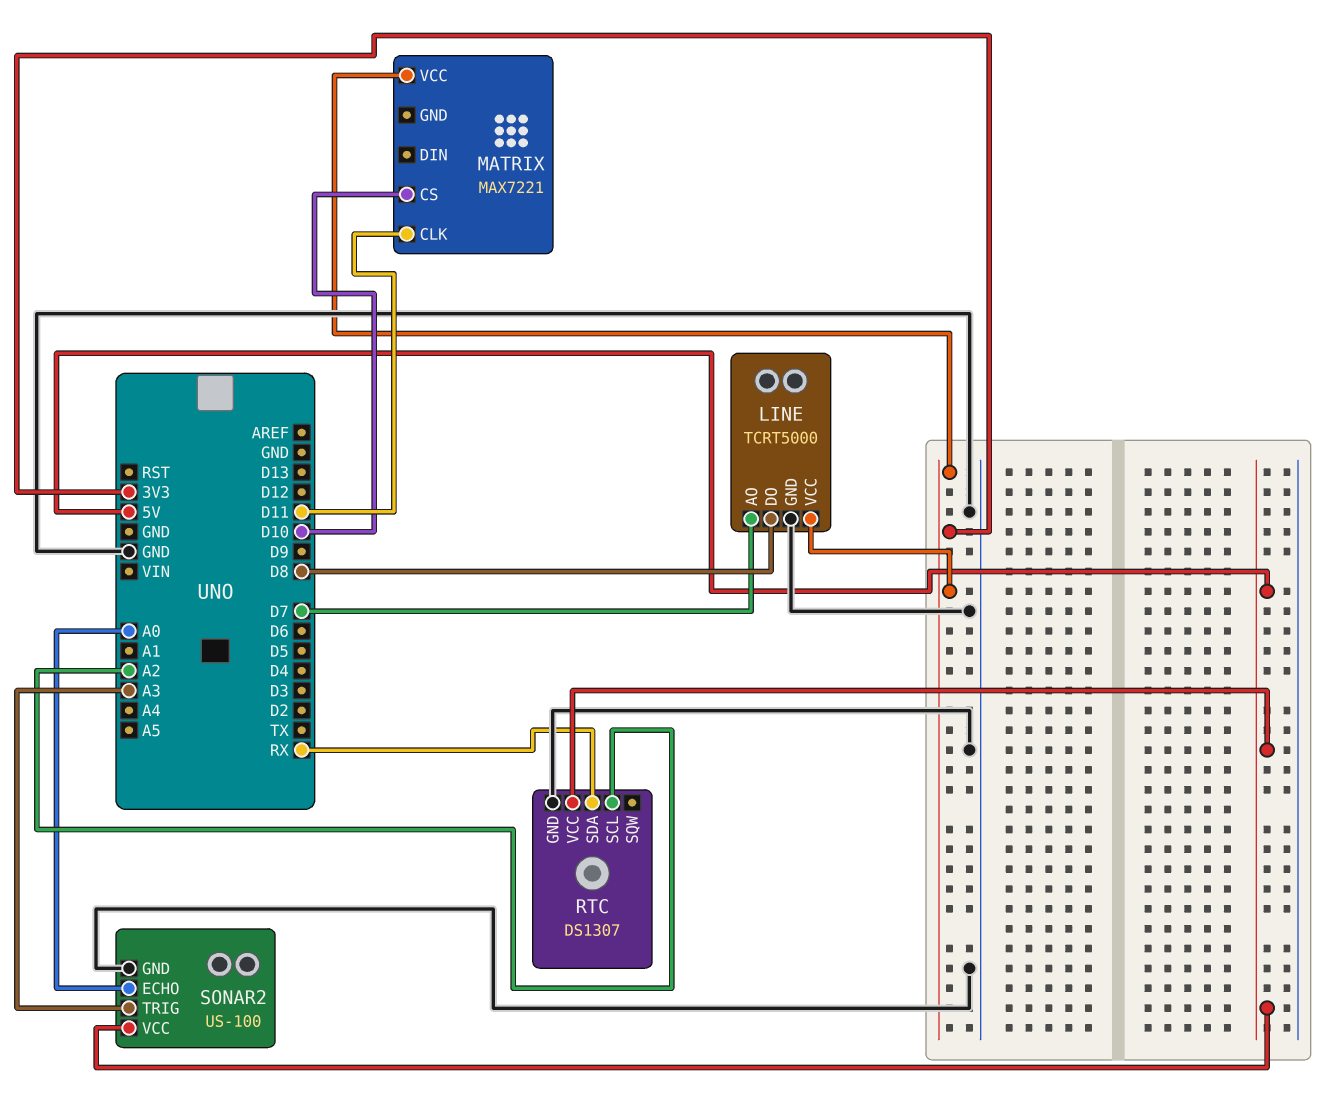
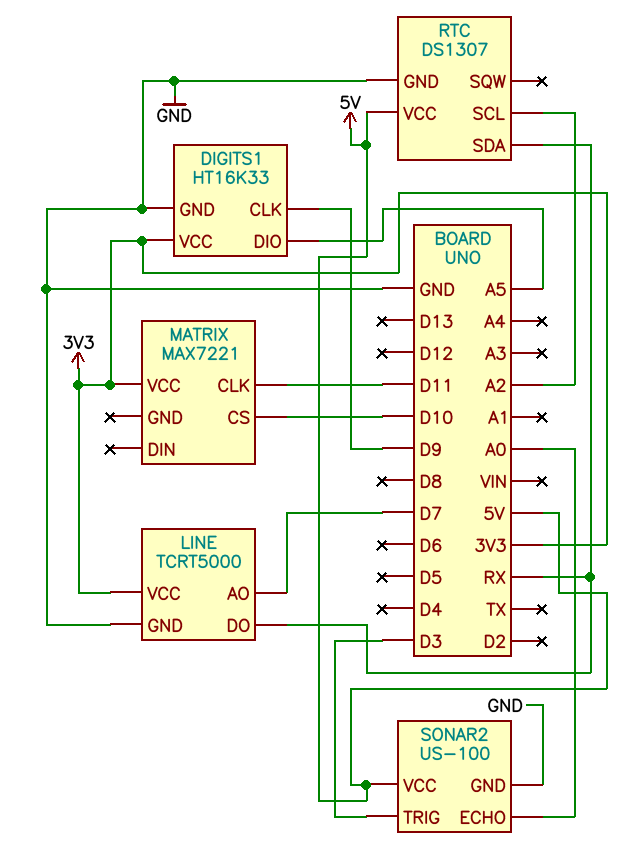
DIGITS1: none -> HT16K33
DIGITS1 pin CLK: none -> D9
DIGITS1 pin DIO: none -> A5
DIGITS1 pin GND: none -> GND
DIGITS1 pin VCC: none -> 3V3
LINE pin DO: D8 -> RX
SONAR2 pin TRIG: A3 -> D3

